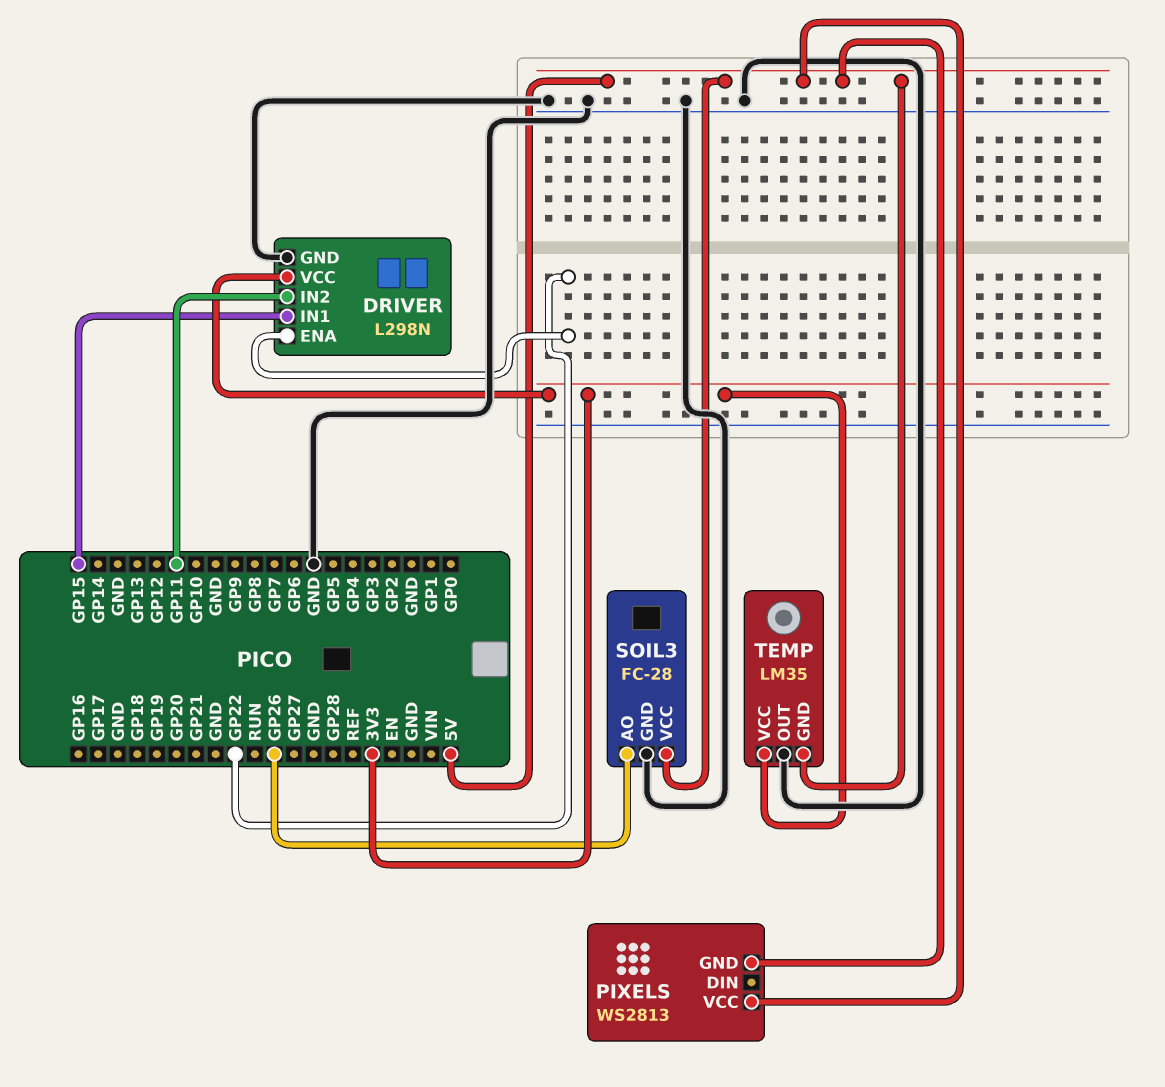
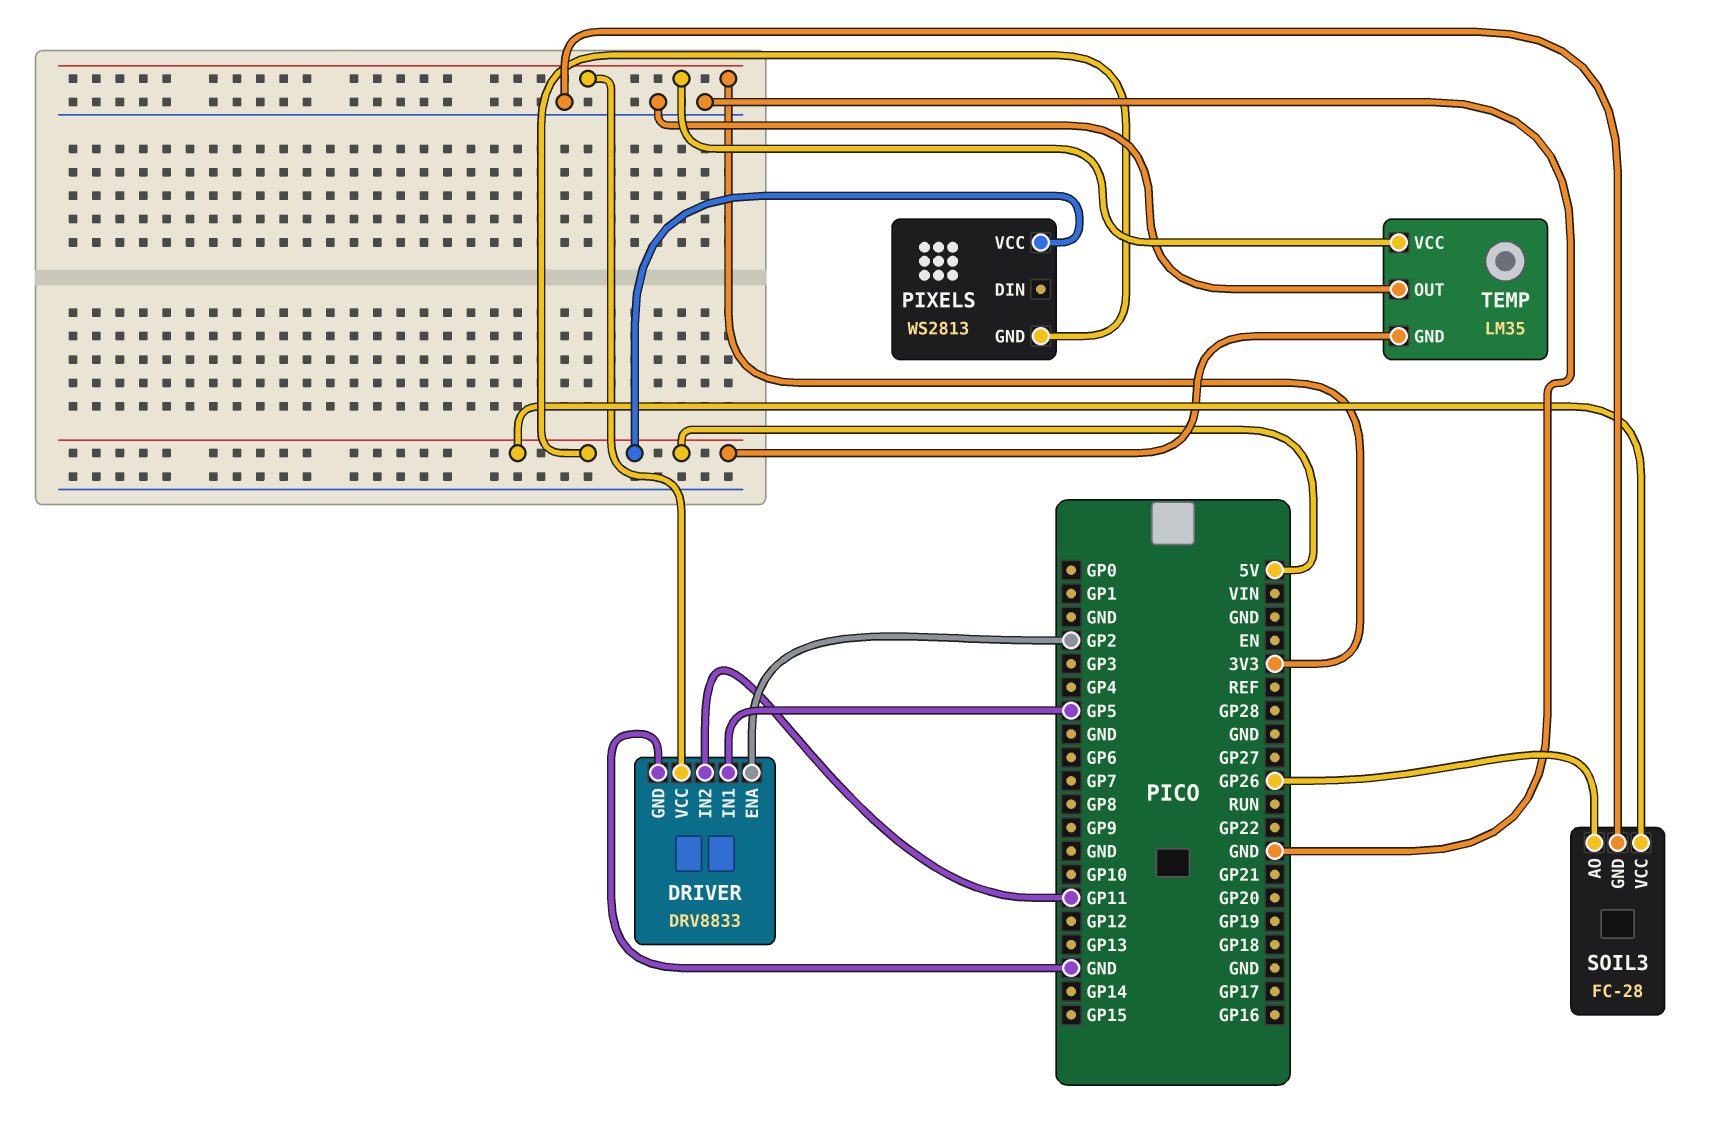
DRIVER: L298N -> DRV8833
DRIVER pin ENA: GP22 -> GP2
DRIVER pin IN1: GP15 -> GP5

